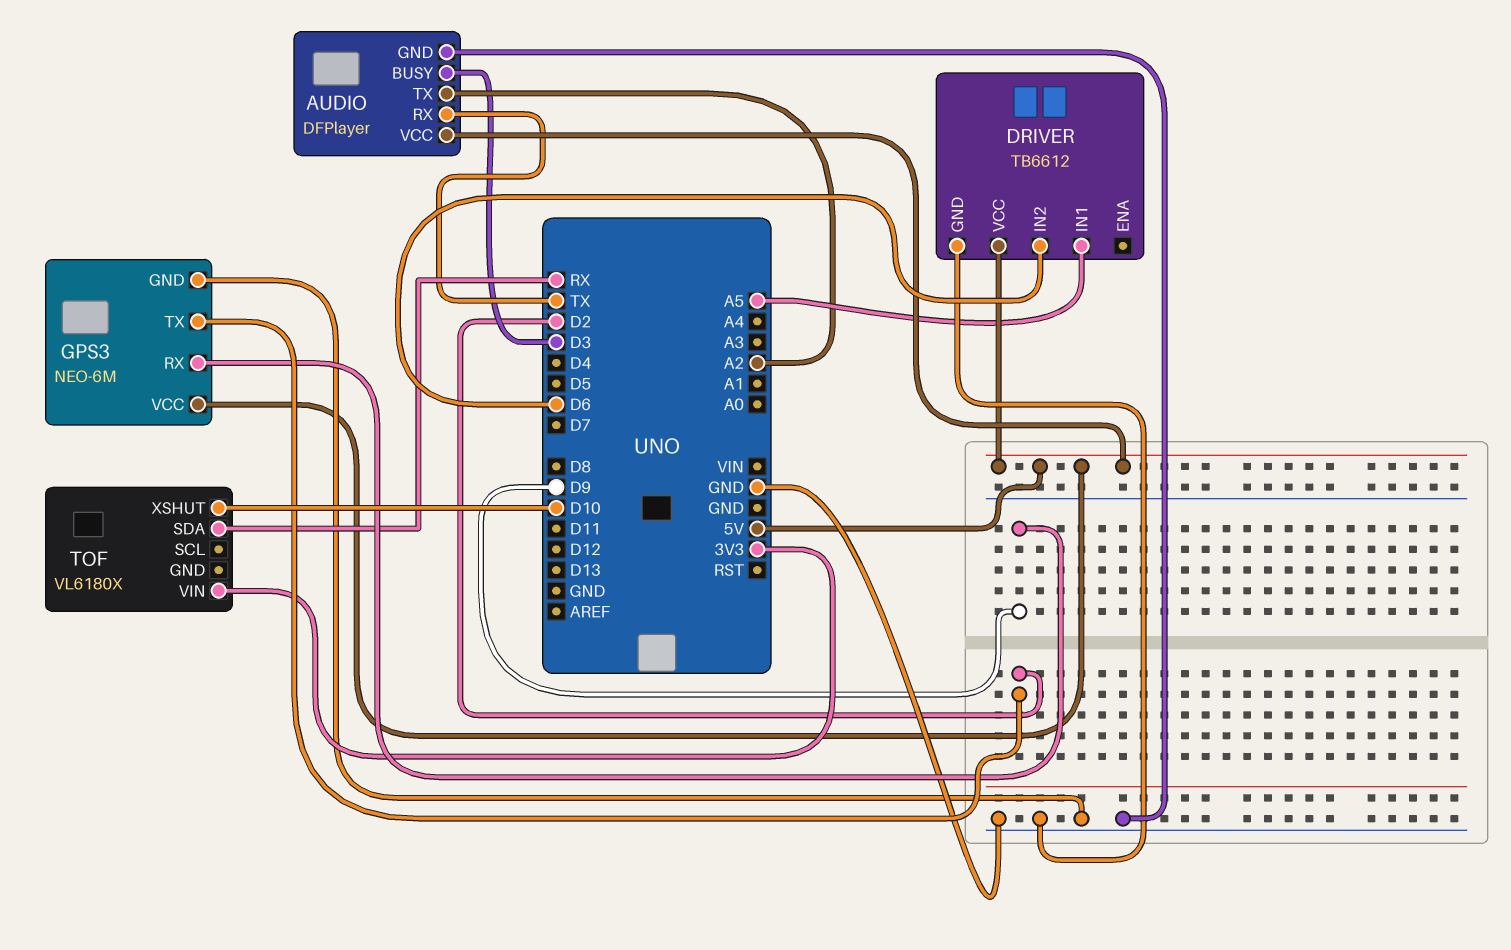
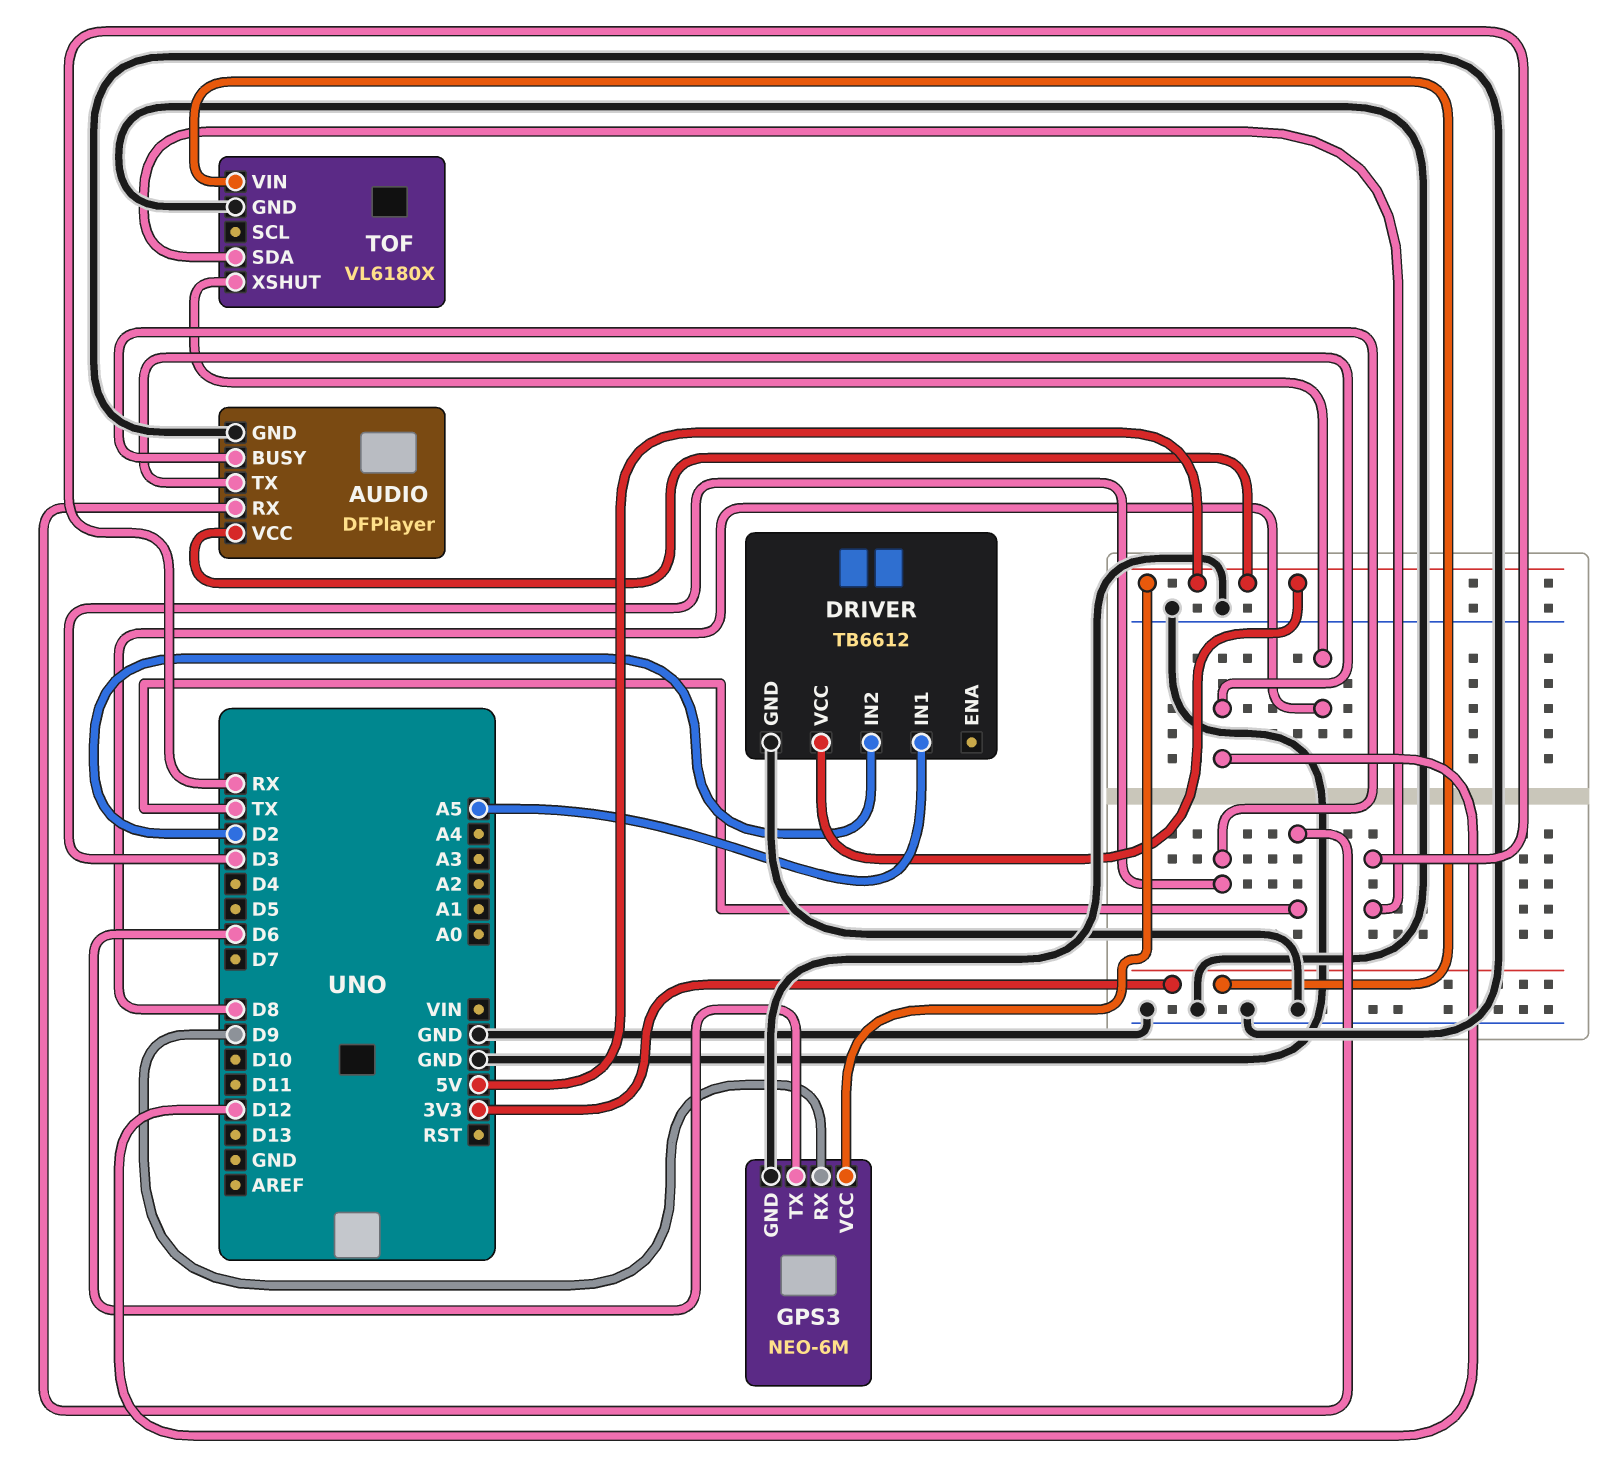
AUDIO pin TX: A2 -> D12
DRIVER pin IN2: D6 -> D2
GPS3 pin TX: D2 -> D6
TOF pin GND: none -> GND
TOF pin XSHUT: D10 -> D8

